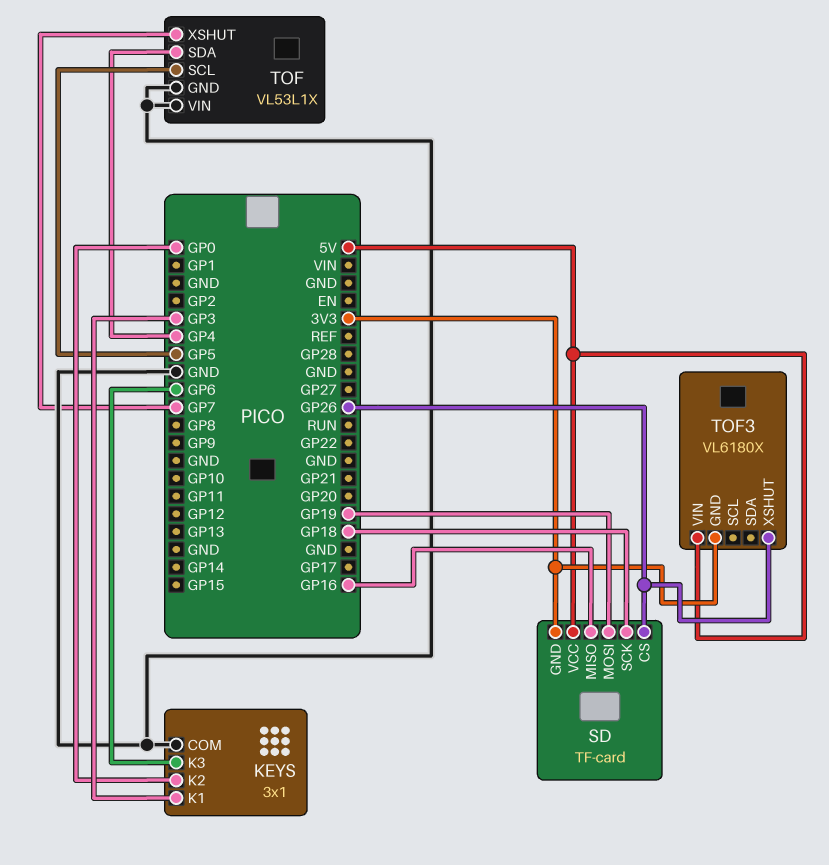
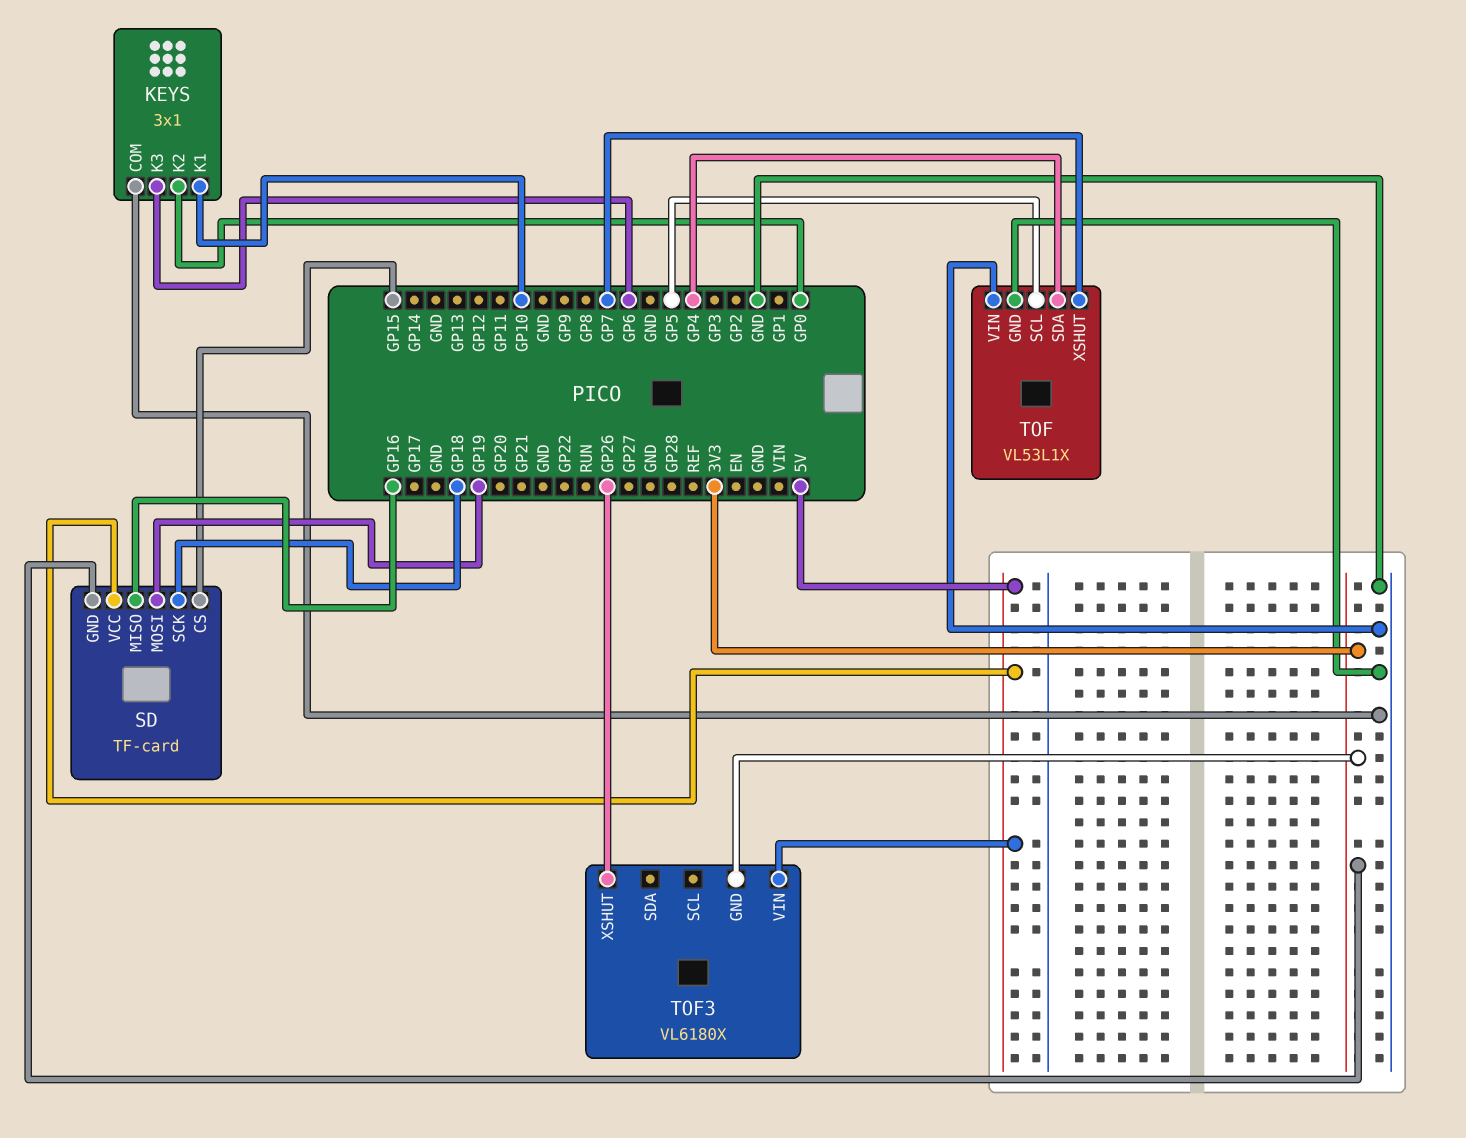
KEYS pin K1: GP3 -> GP10
SD pin CS: GP26 -> GP15

